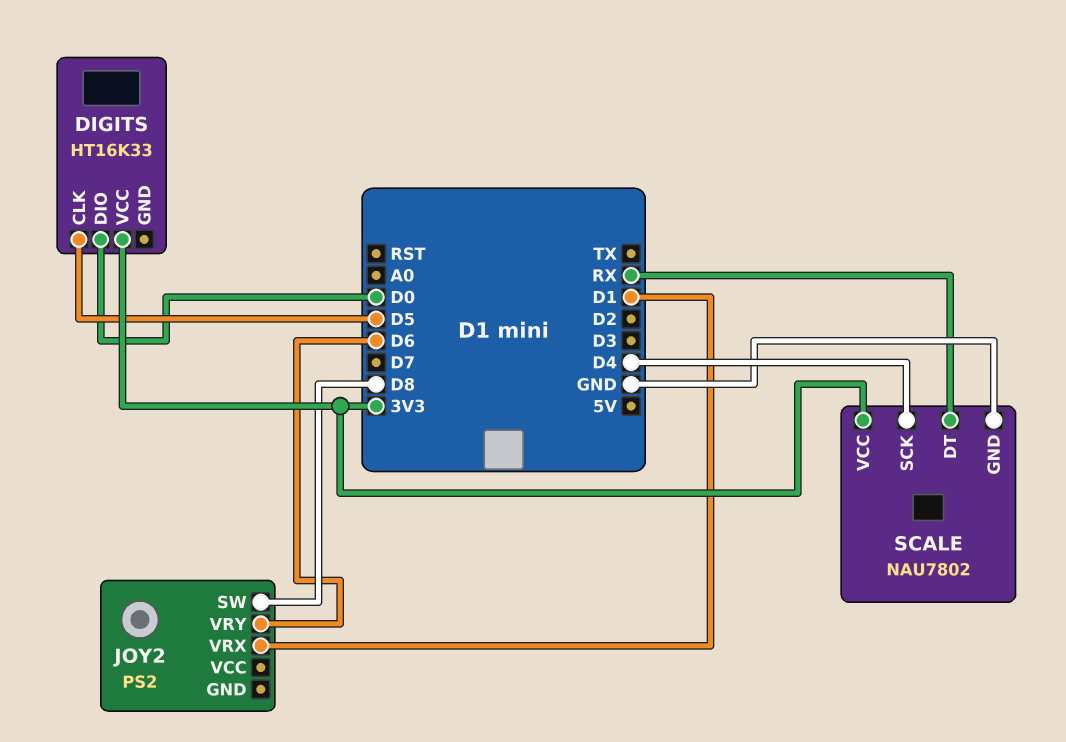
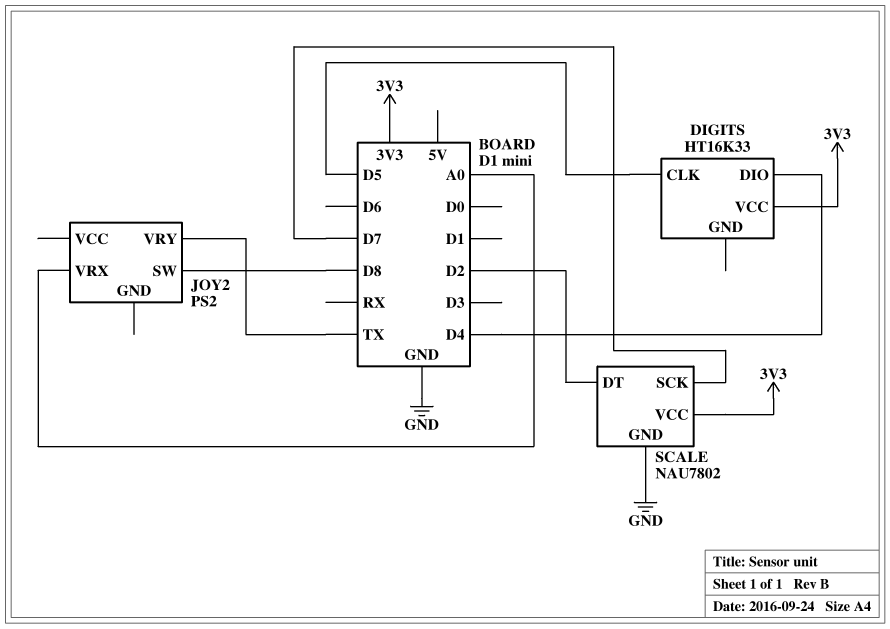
DIGITS pin DIO: D0 -> D4
JOY2 pin VRX: D1 -> A0
JOY2 pin VRY: D6 -> TX
SCALE pin DT: RX -> D2
SCALE pin SCK: D4 -> D7

